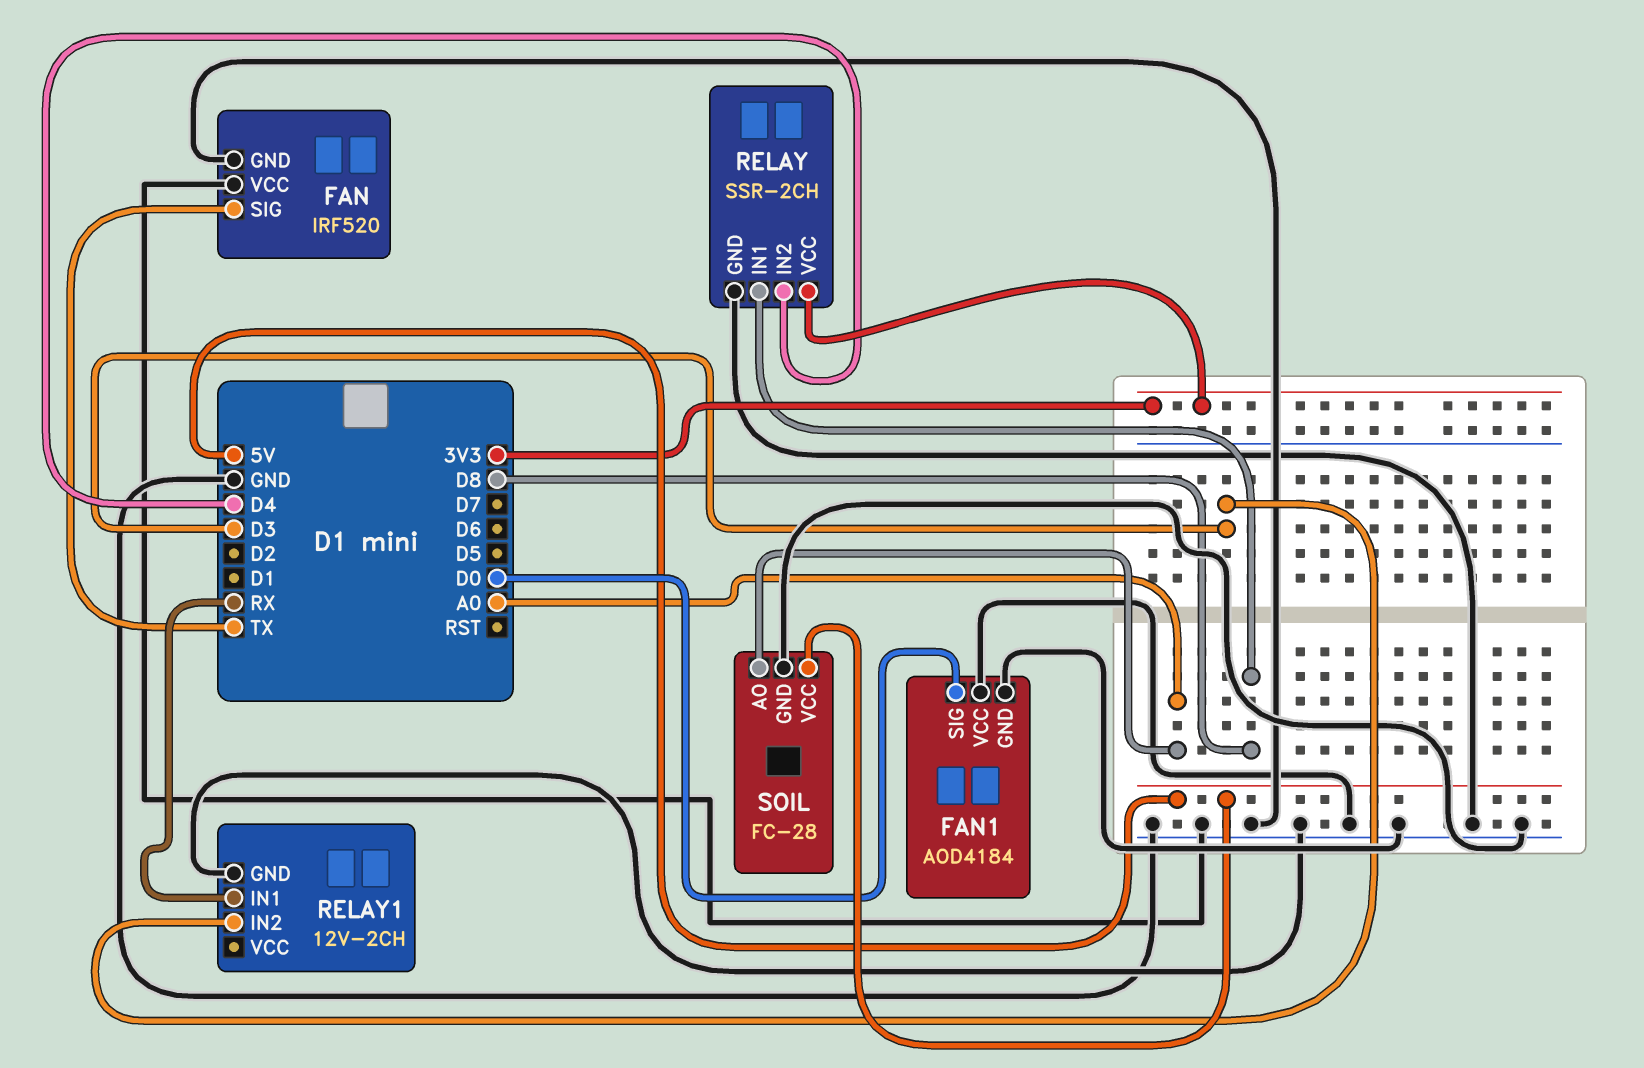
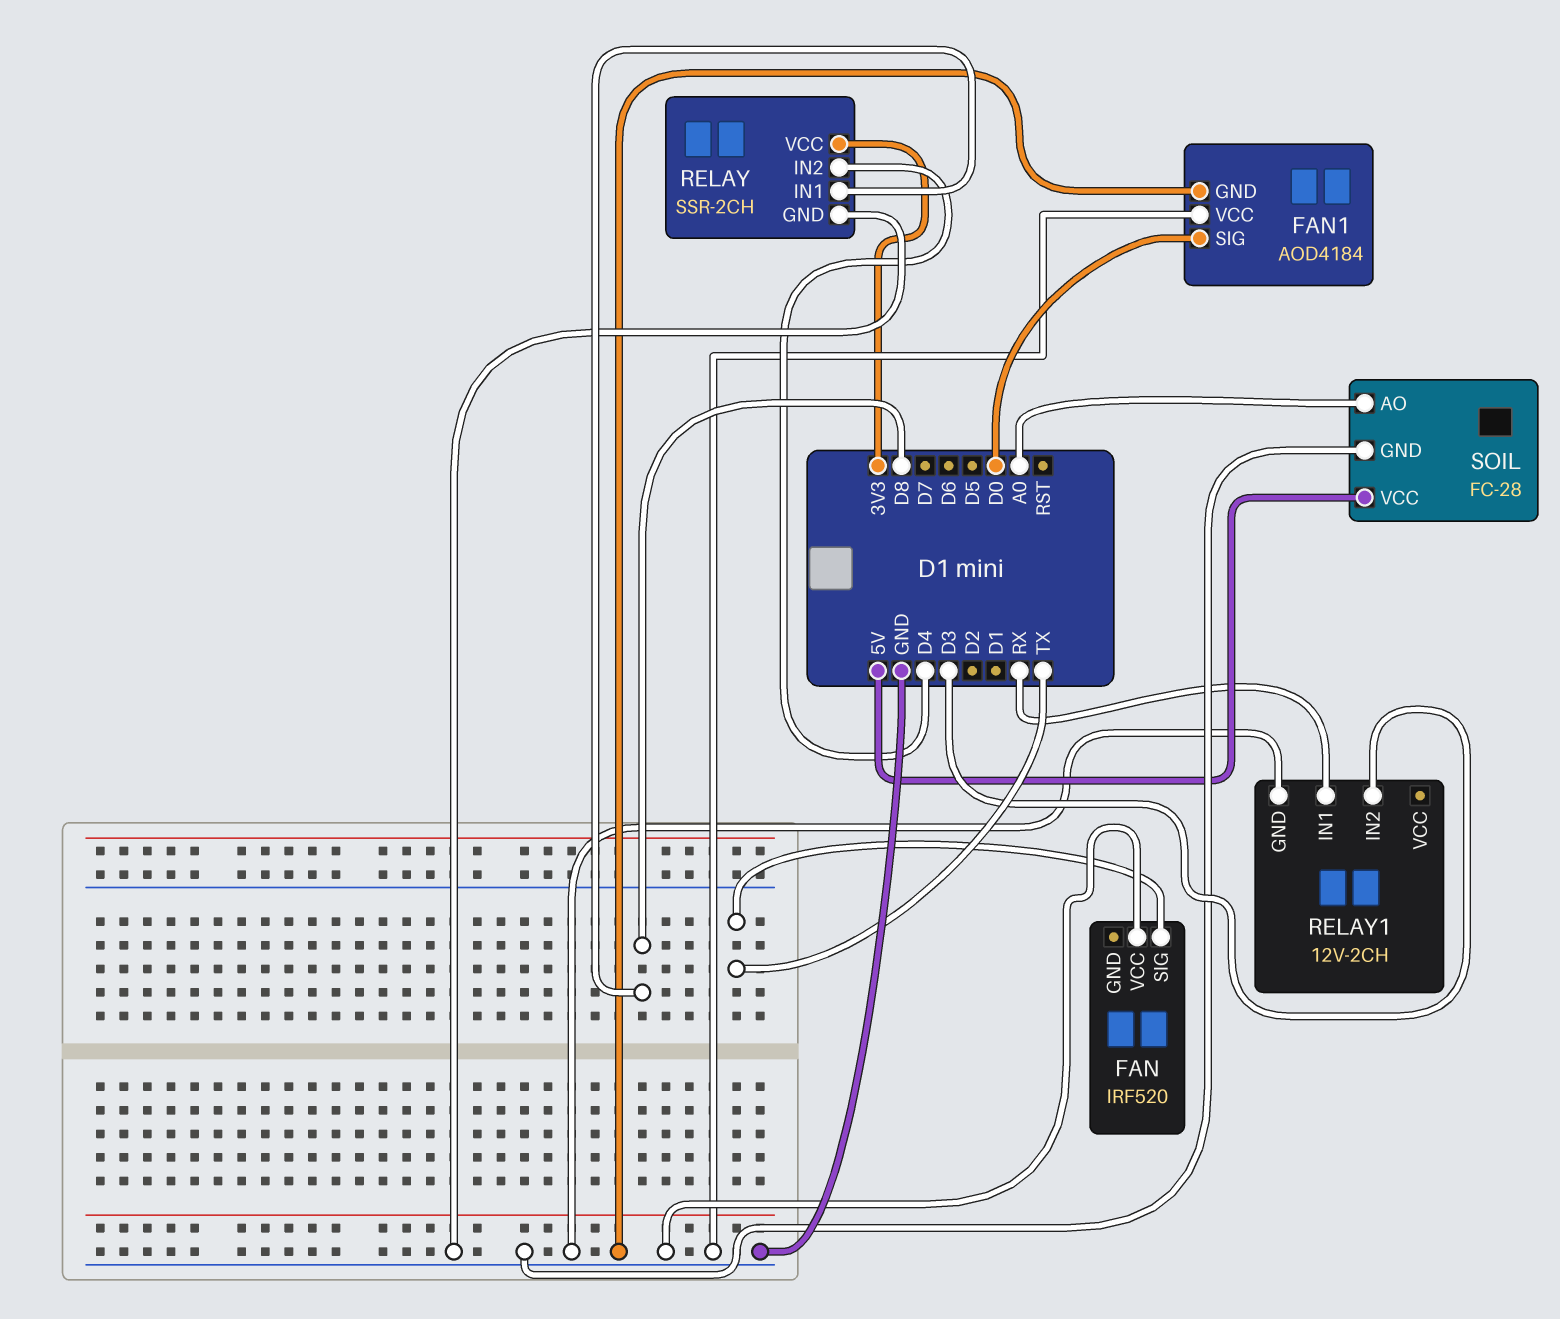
FAN pin GND: GND -> none

